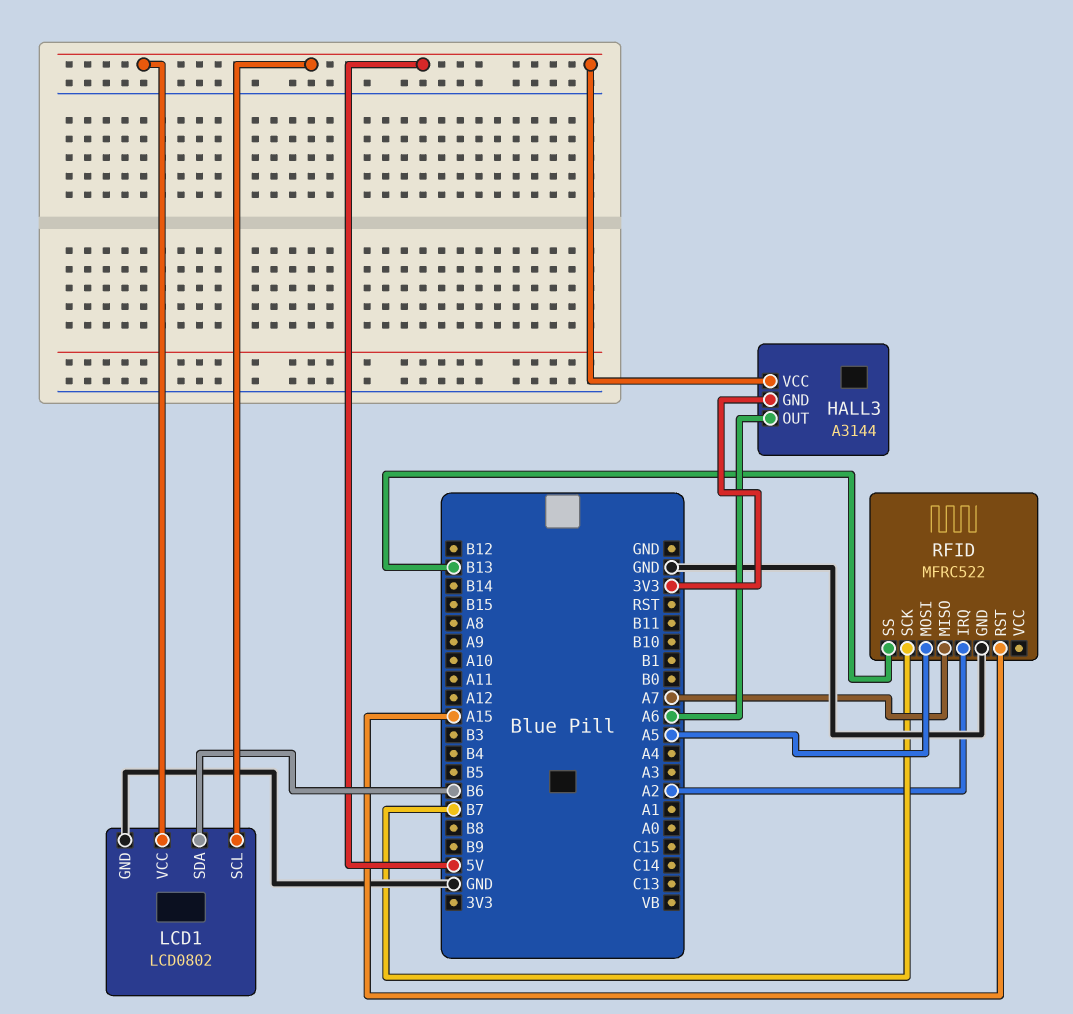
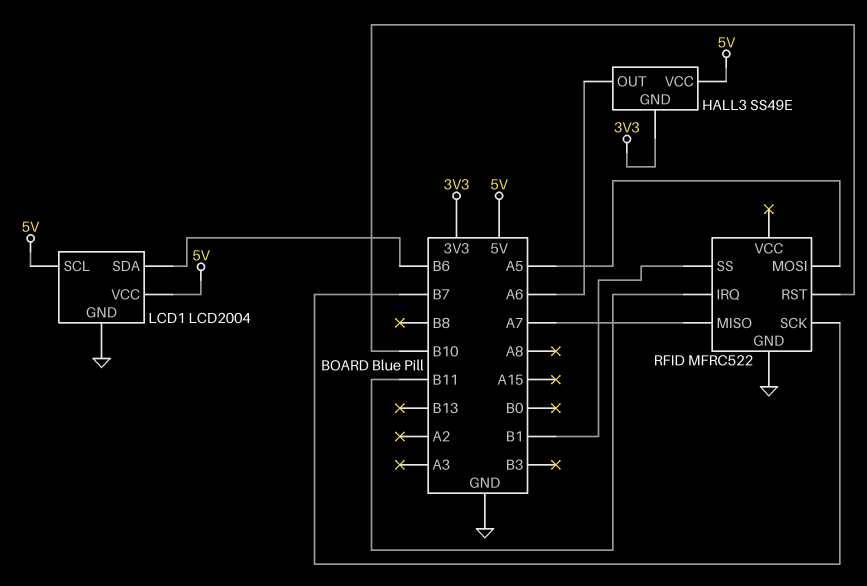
HALL3: A3144 -> SS49E
LCD1: LCD0802 -> LCD2004
RFID pin IRQ: A2 -> B11
RFID pin RST: A15 -> B10
RFID pin SS: B13 -> B1

